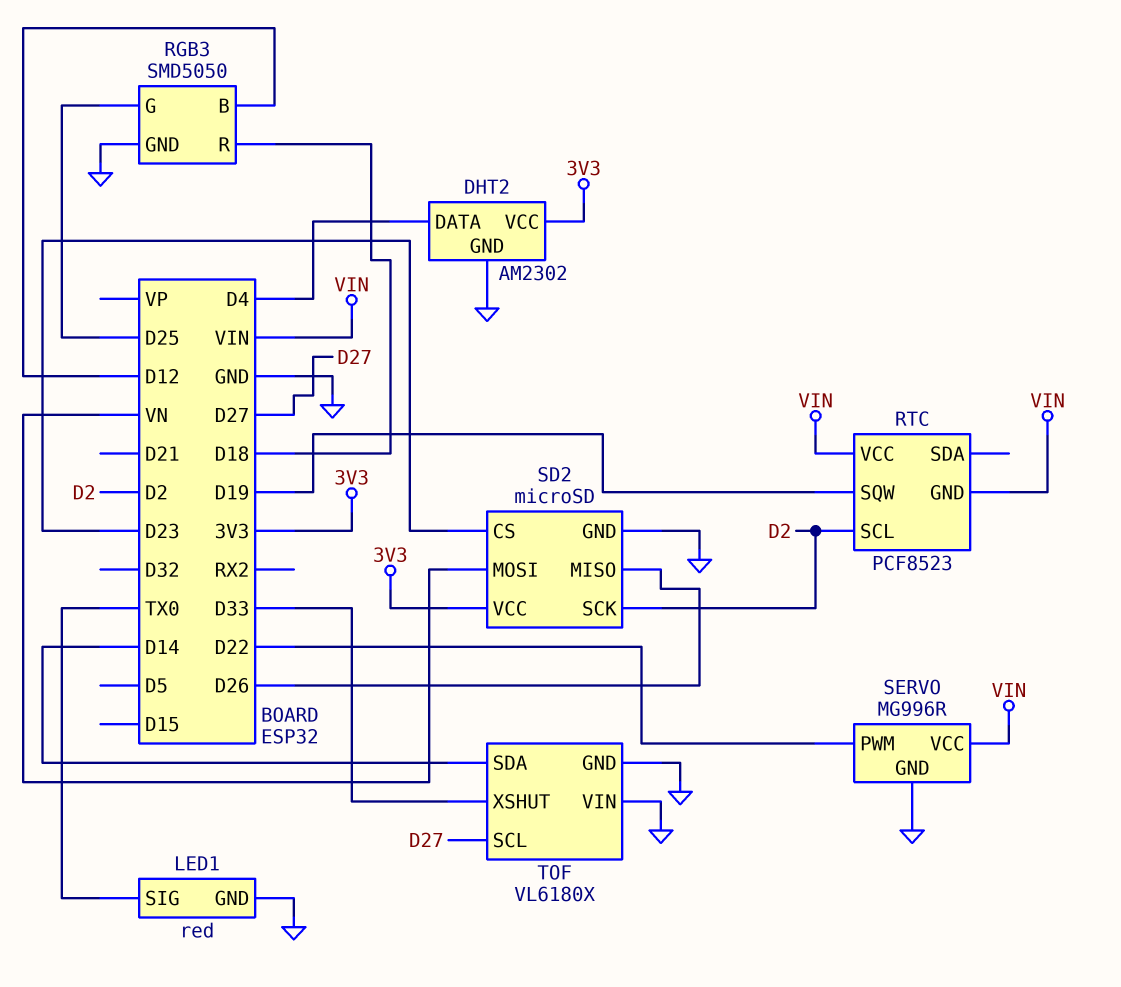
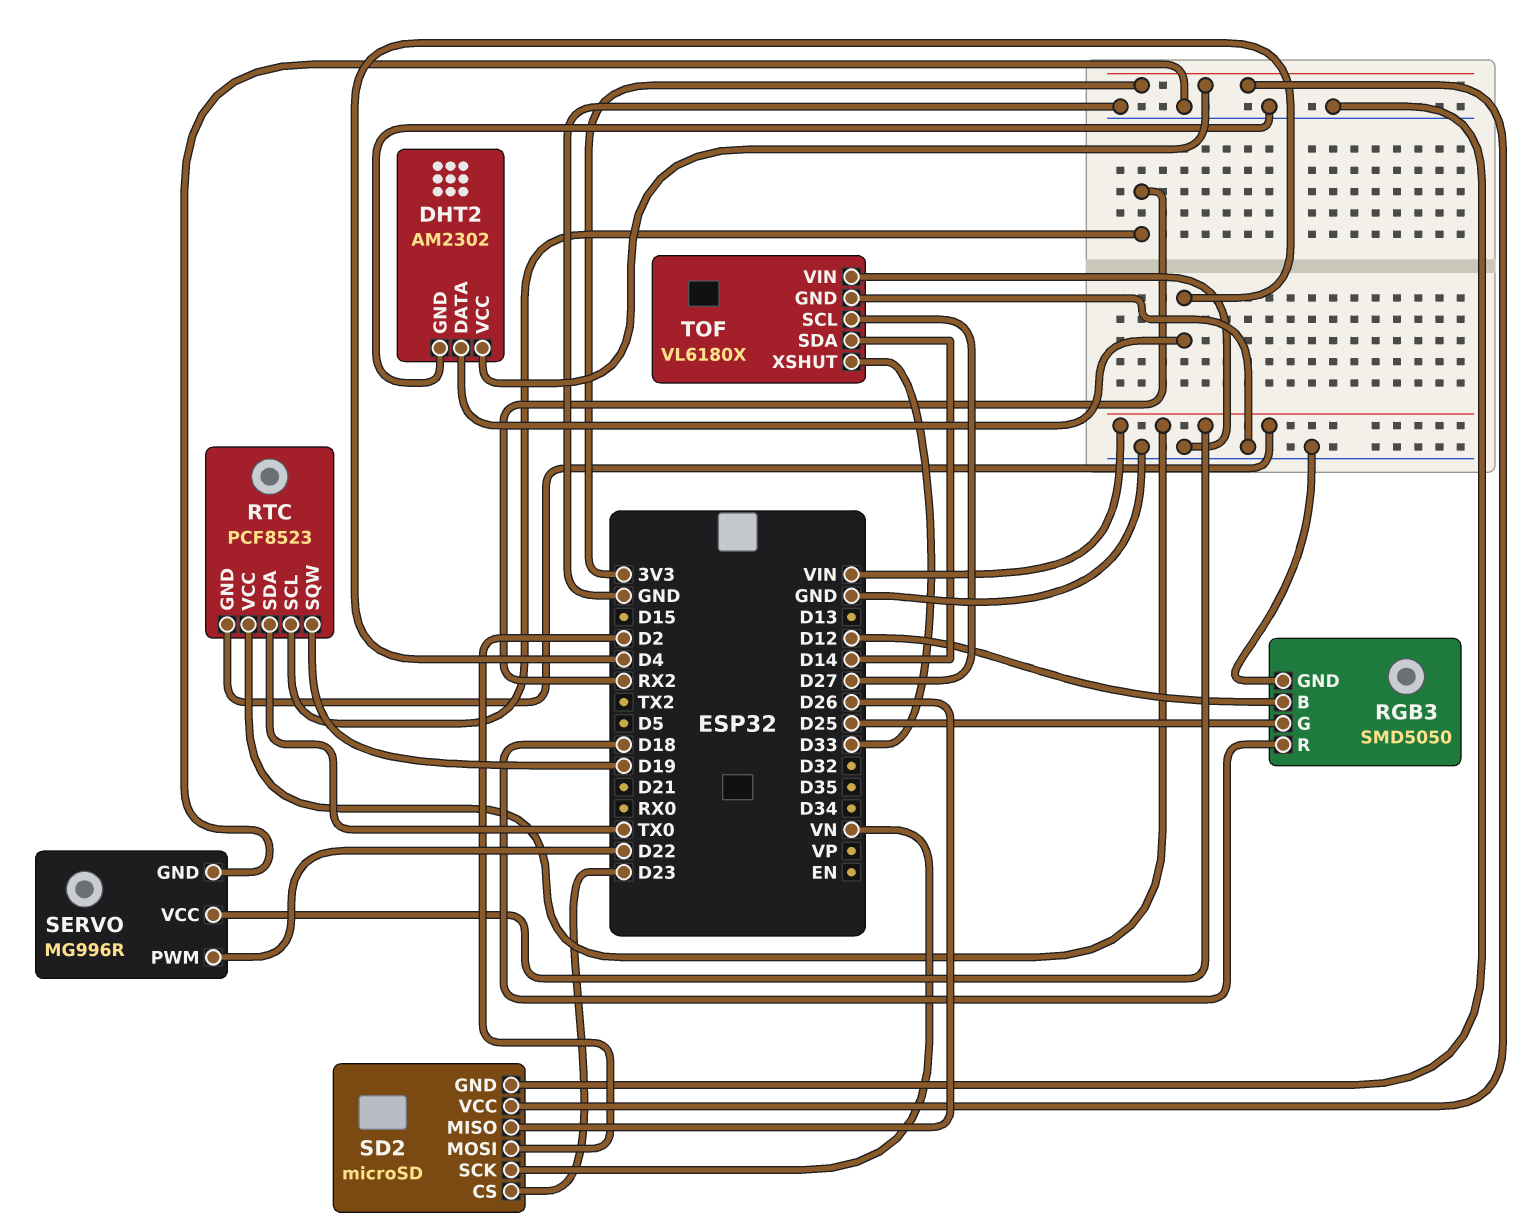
LED1: red -> none
LED1 pin GND: GND -> none
LED1 pin SIG: TX0 -> none
RTC pin SCL: D2 -> RX2
RTC pin SDA: none -> TX0
SD2 pin MOSI: VN -> D2
SD2 pin SCK: D2 -> VN

